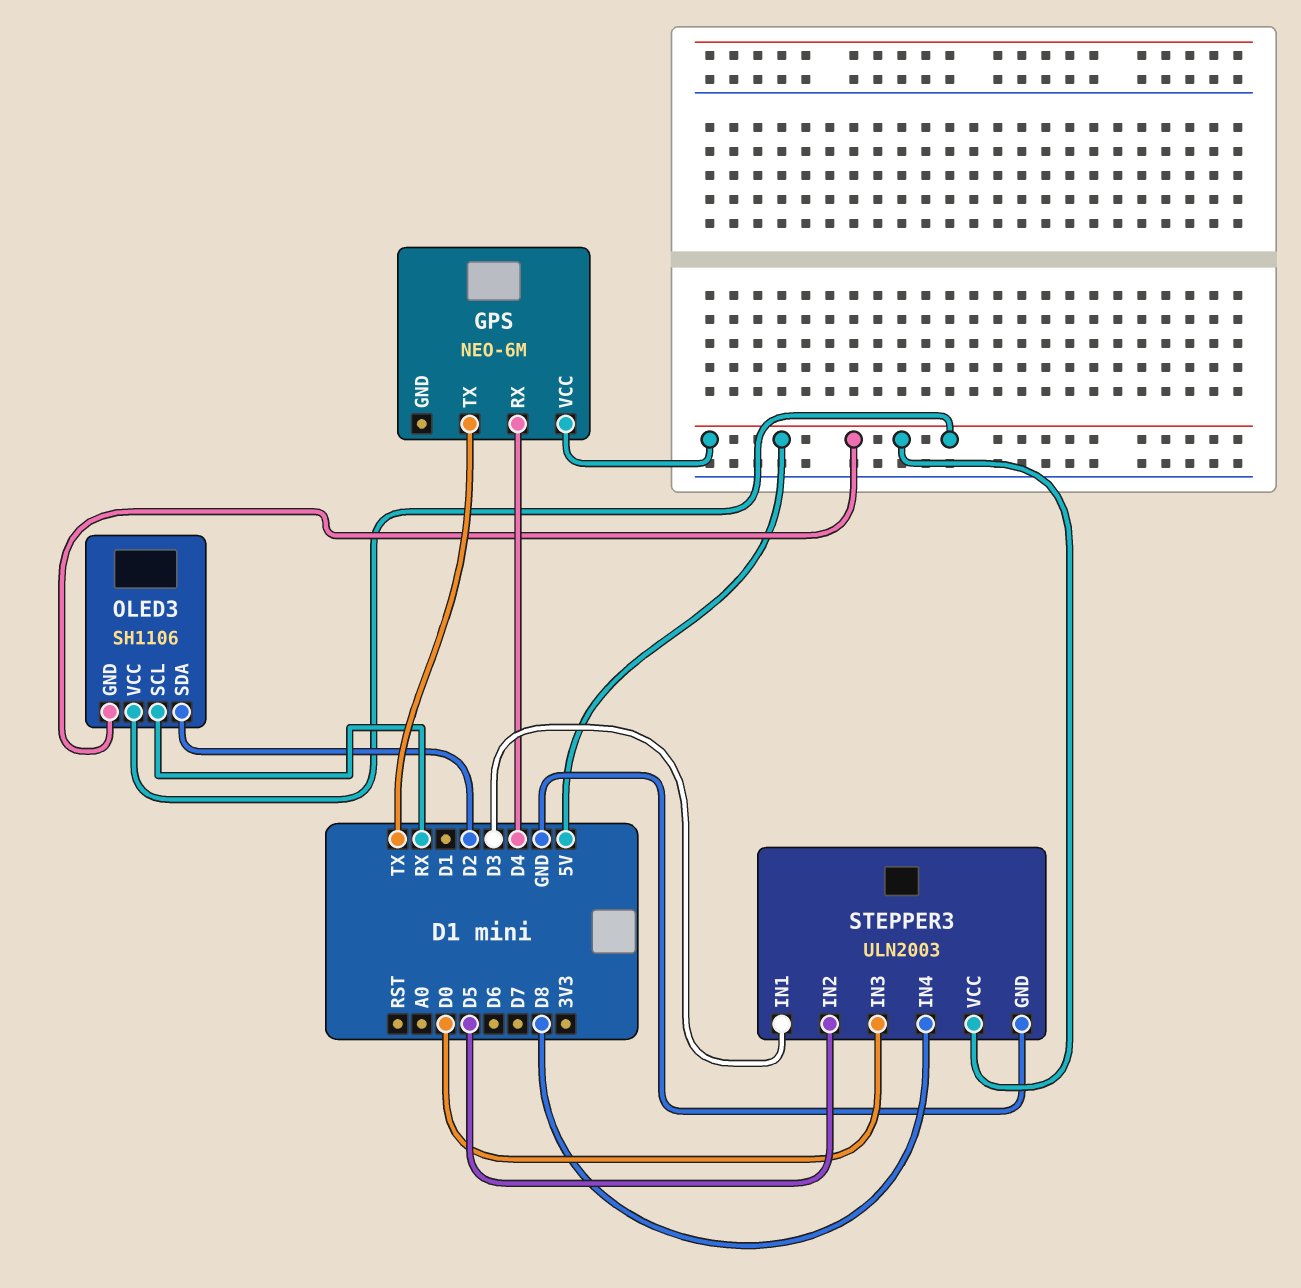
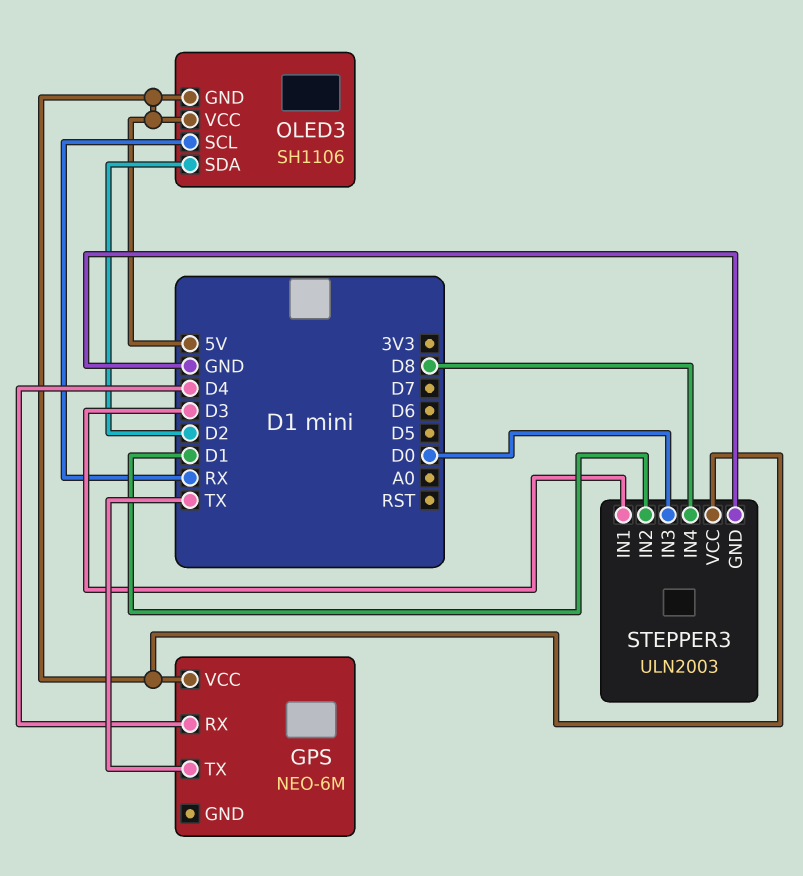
STEPPER3 pin IN2: D5 -> D1

